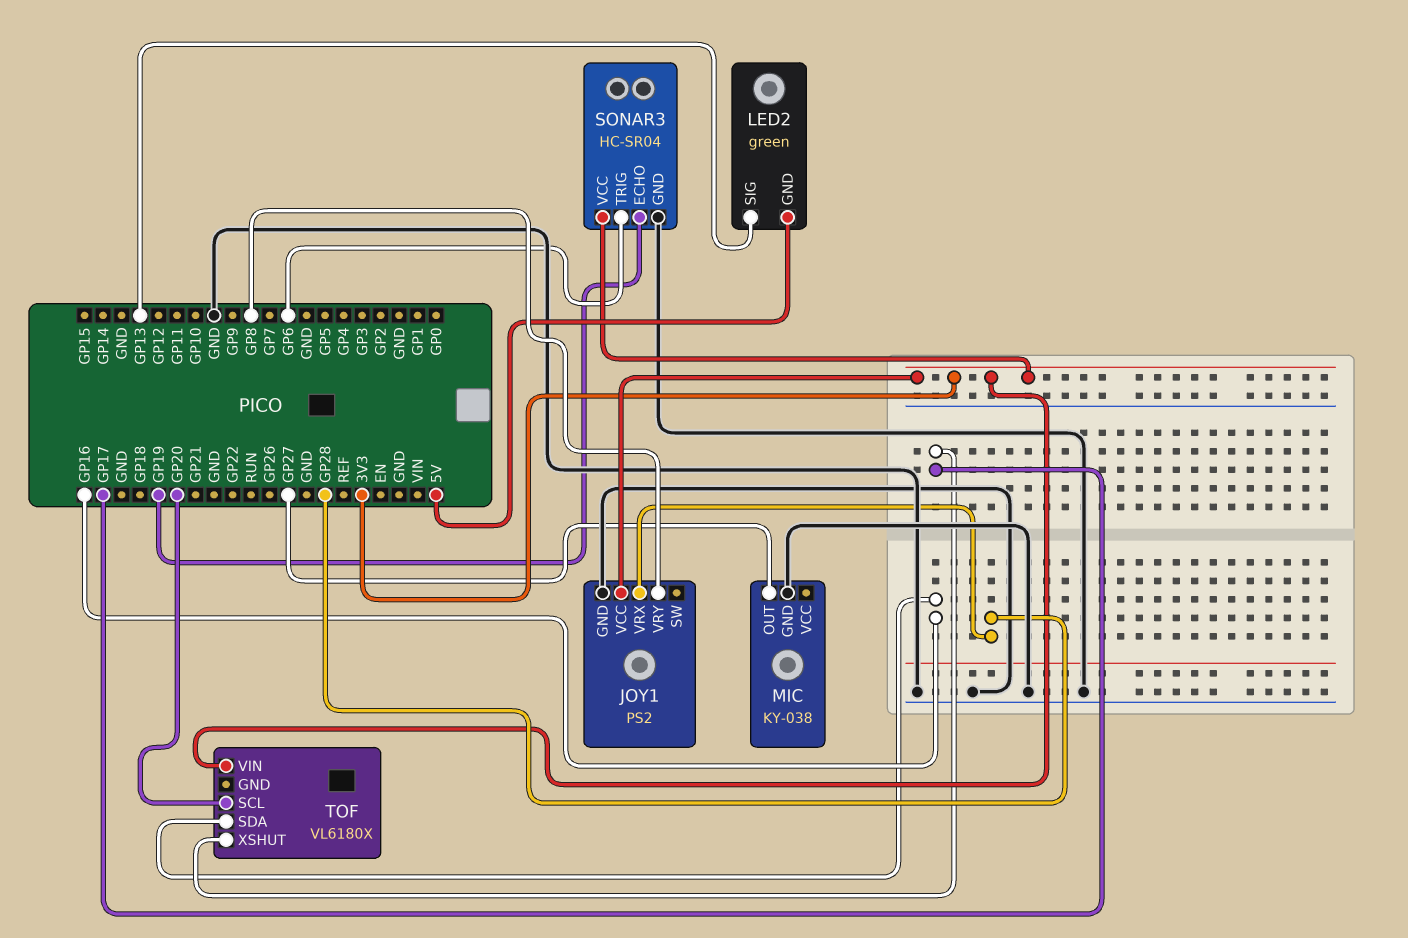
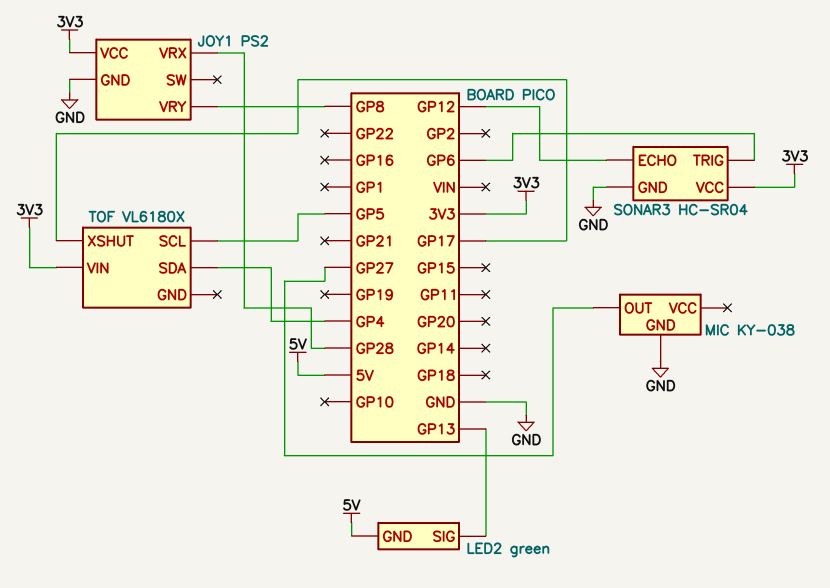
SONAR3 pin ECHO: GP19 -> GP12
TOF pin SCL: GP20 -> GP5
TOF pin SDA: GP16 -> GP4

